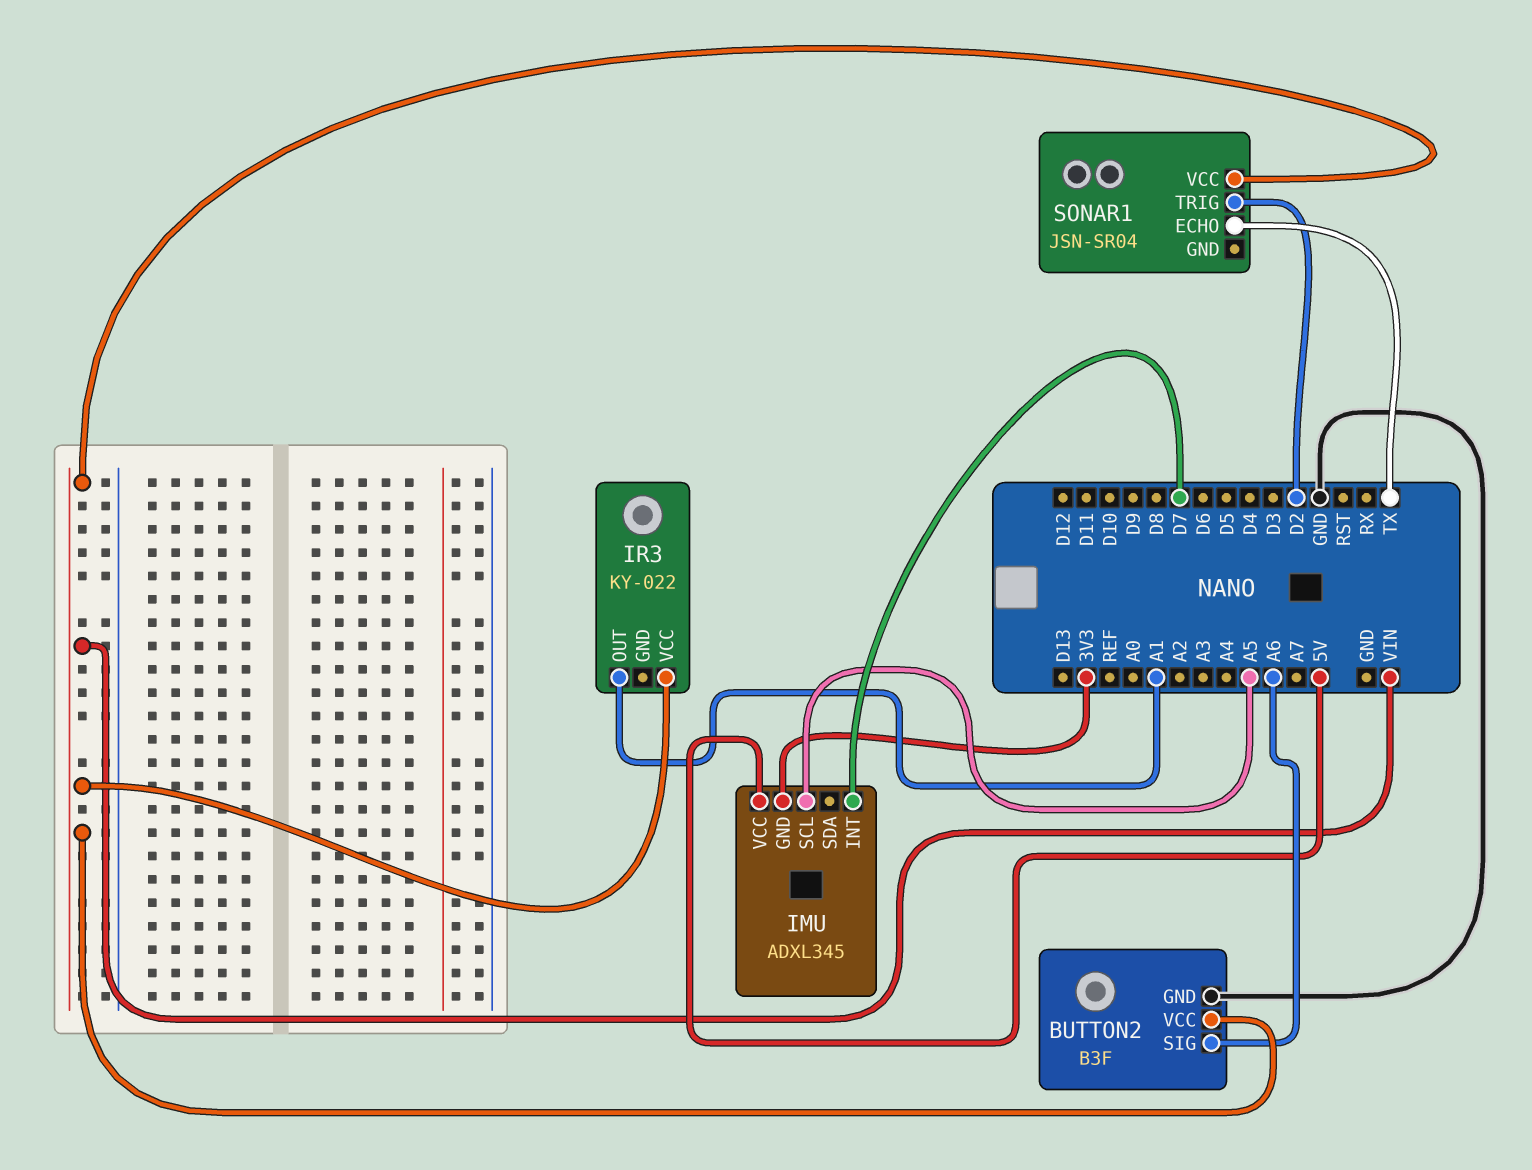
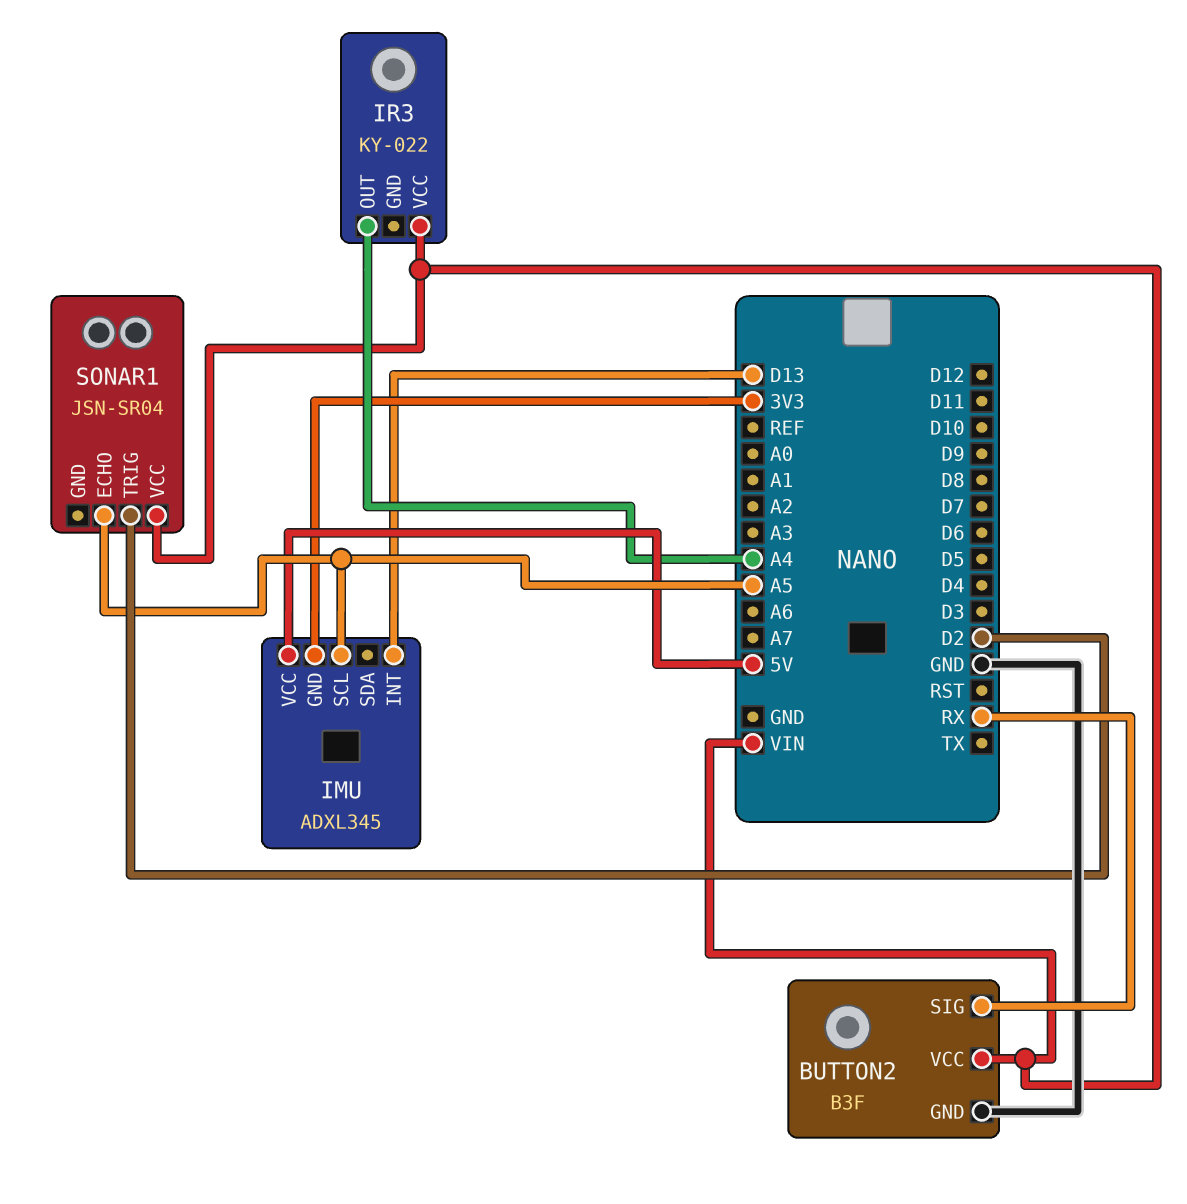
BUTTON2 pin SIG: A6 -> RX
IMU pin INT: D7 -> D13
IR3 pin OUT: A1 -> A4
SONAR1 pin ECHO: TX -> A5

